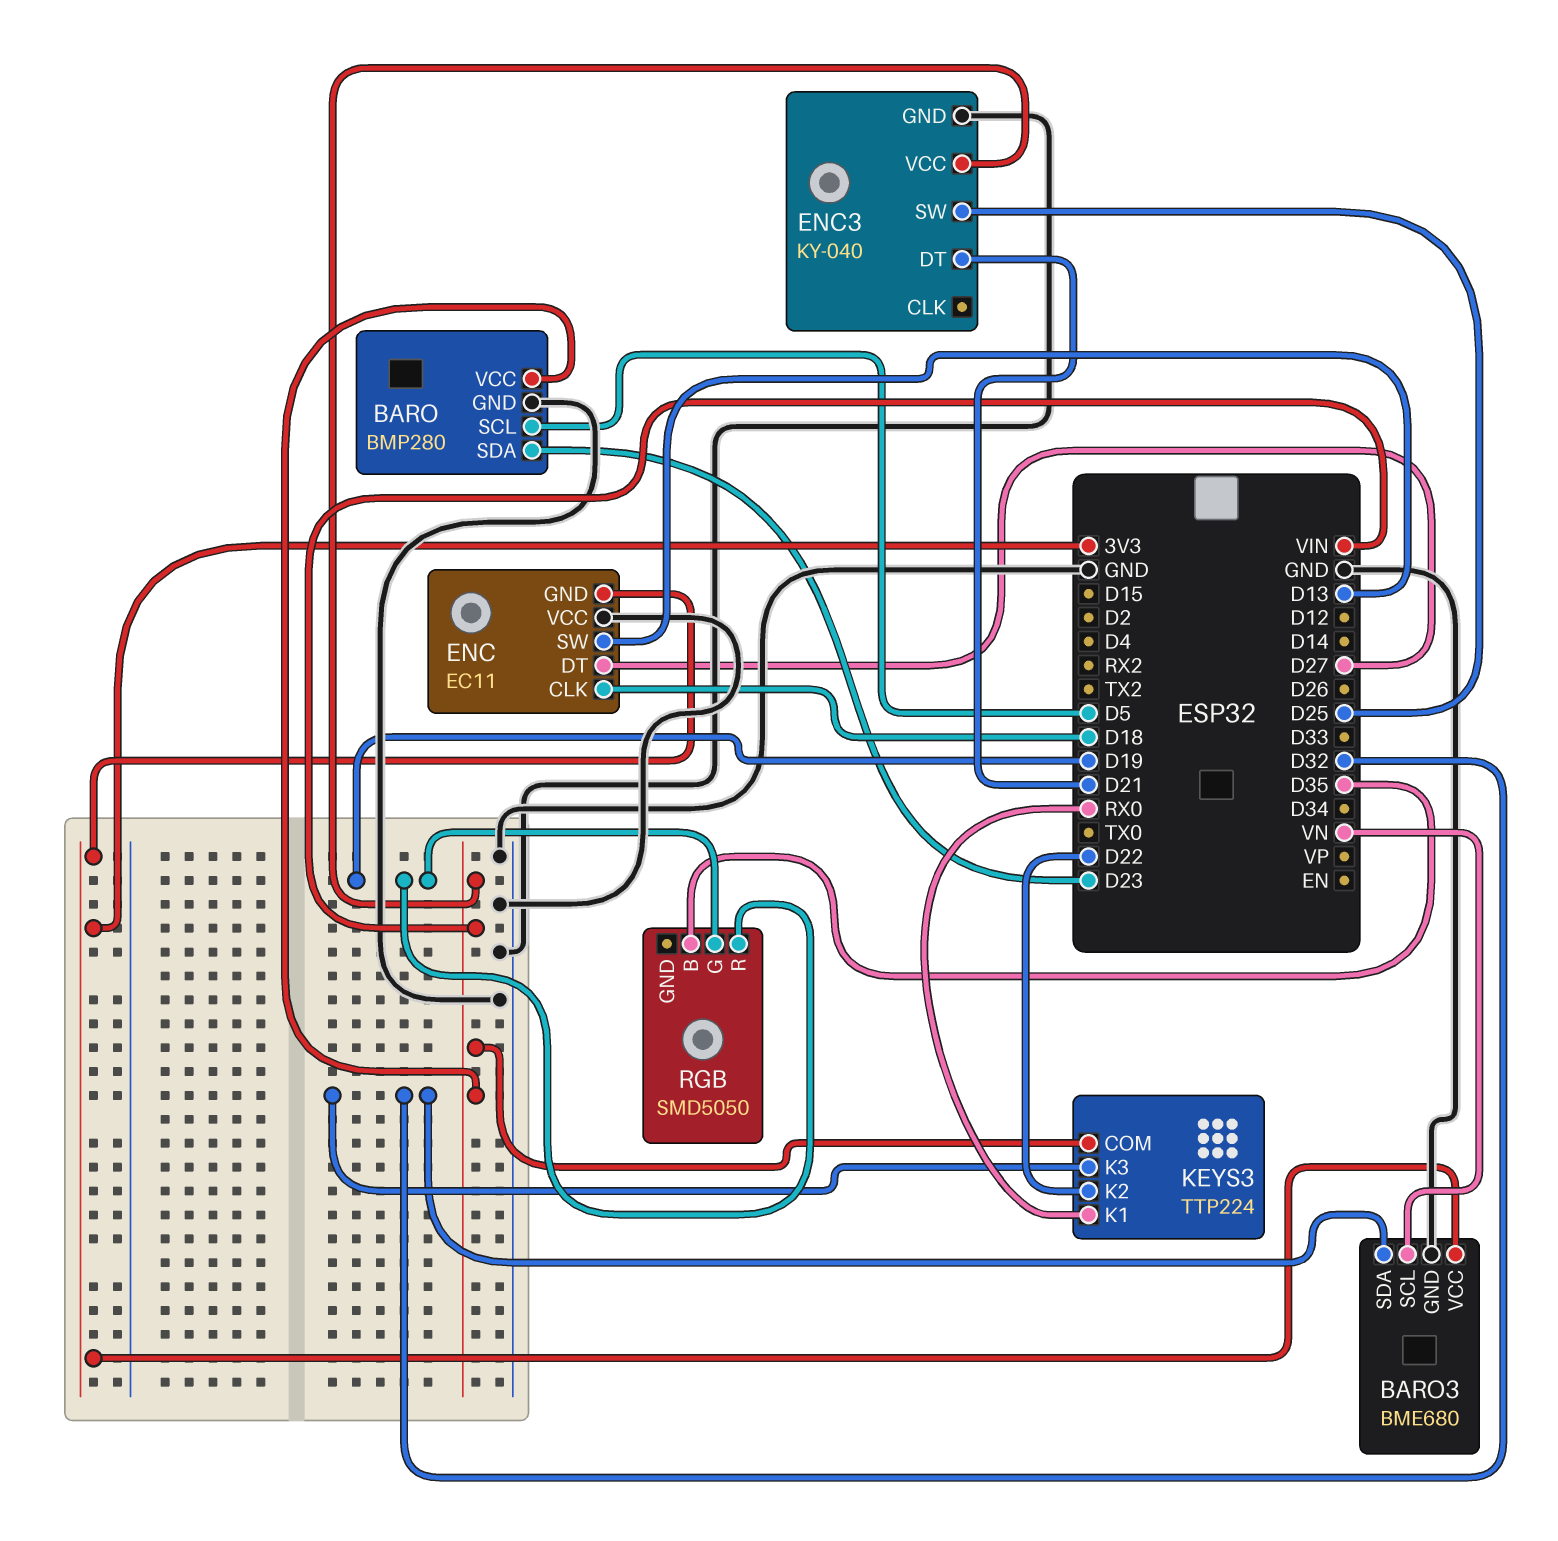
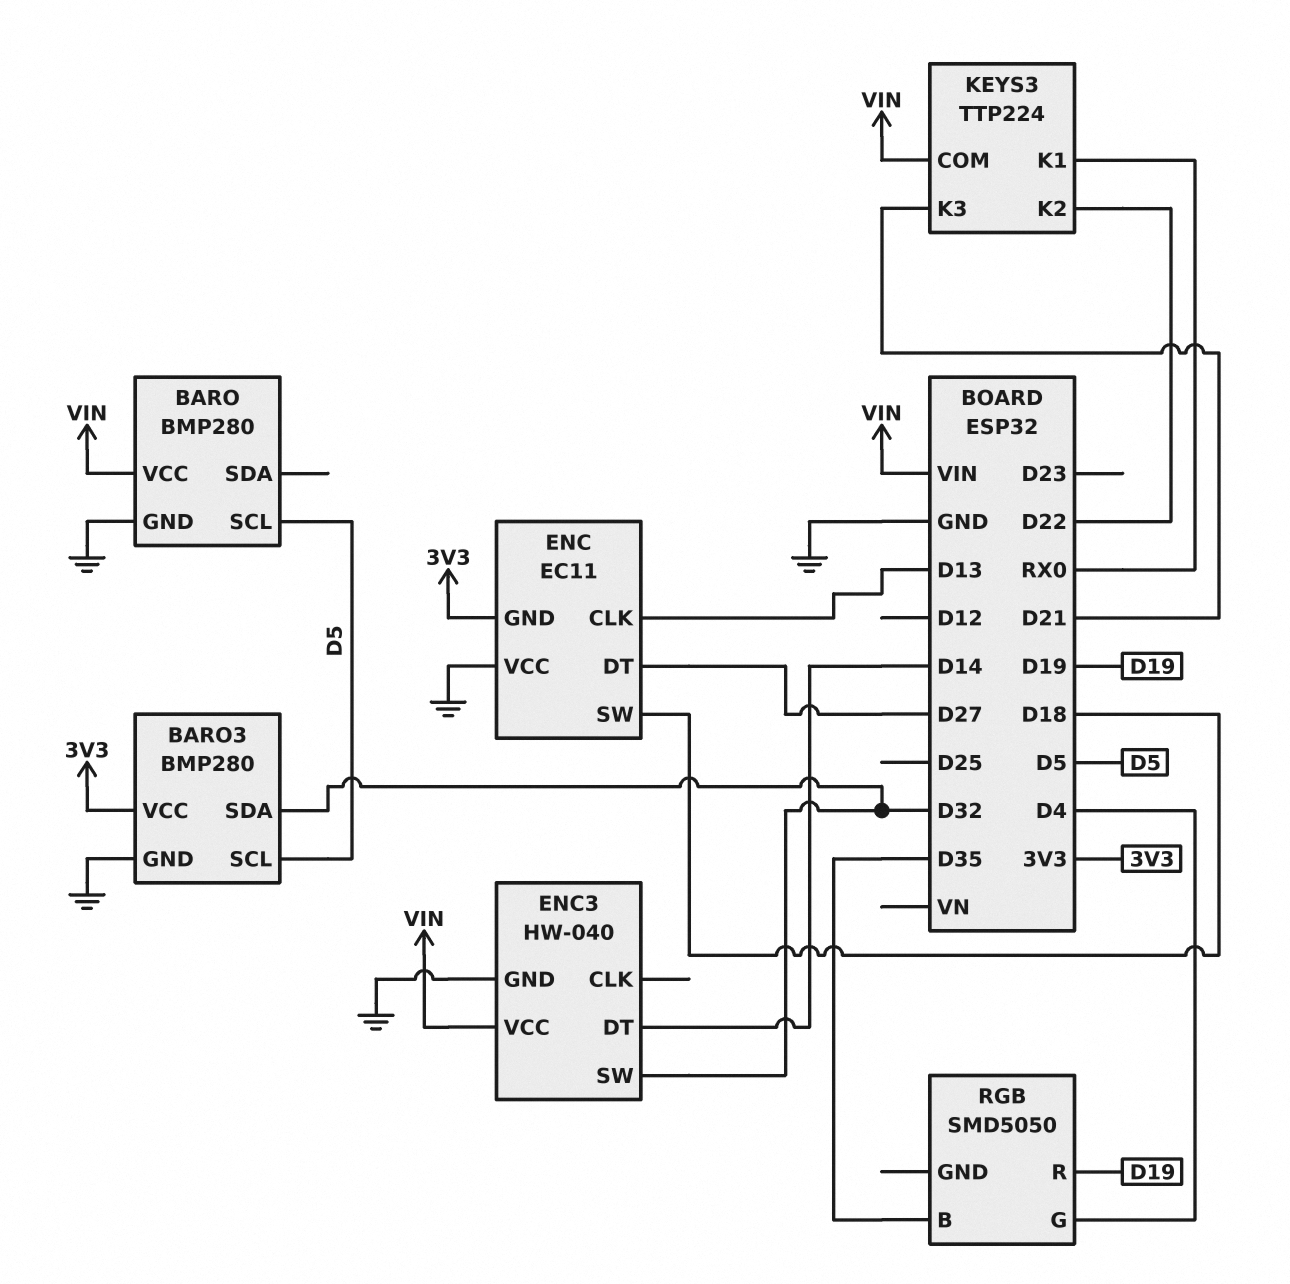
BARO pin SDA: D23 -> none
BARO3: BME680 -> BMP280
BARO3 pin SCL: VN -> D5
ENC pin CLK: D18 -> D13
ENC pin SW: D13 -> D18
ENC3: KY-040 -> HW-040
ENC3 pin DT: D21 -> D14
ENC3 pin SW: D25 -> D32
KEYS3 pin K3: D32 -> D21
RGB pin G: D19 -> D4

